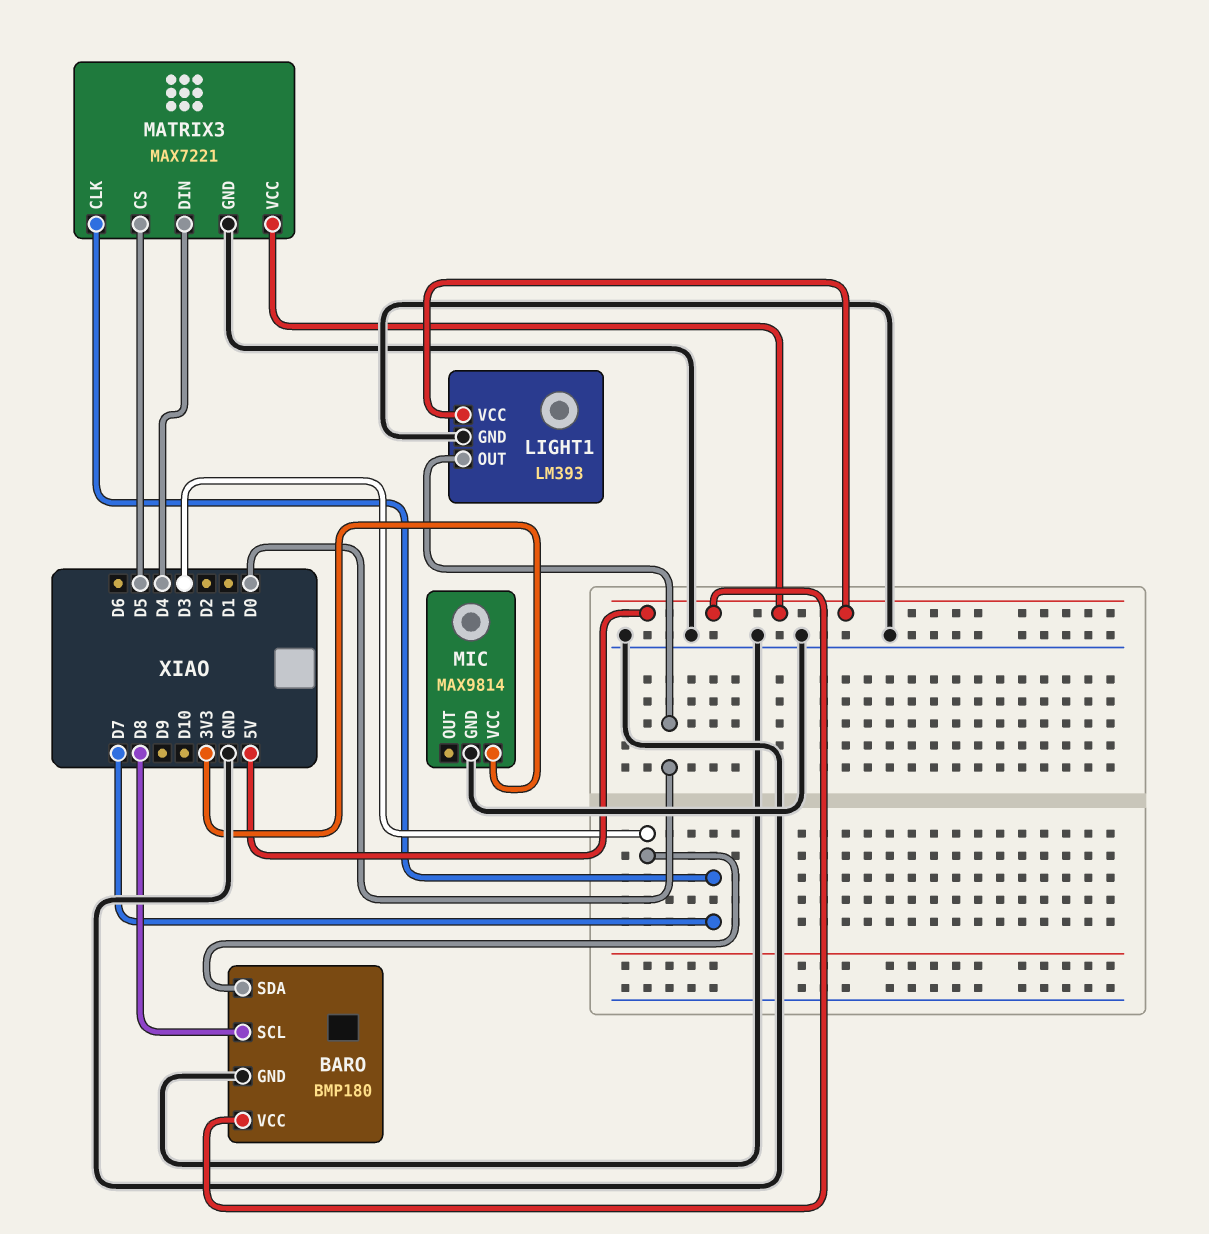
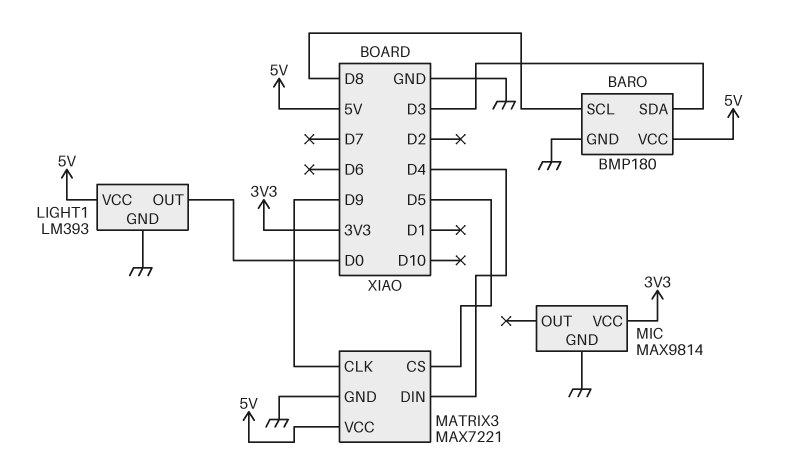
MATRIX3 pin CLK: D7 -> D9

